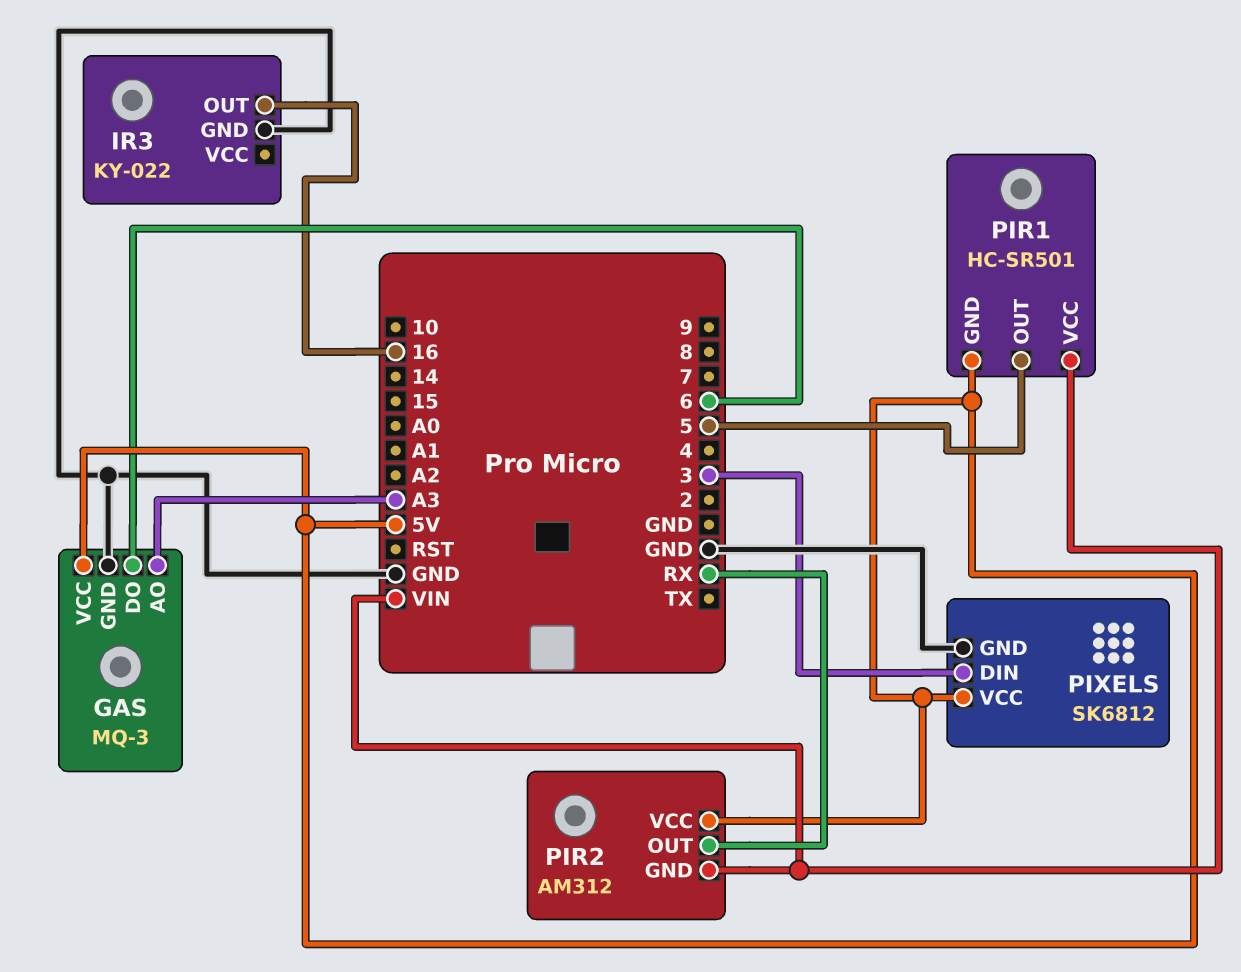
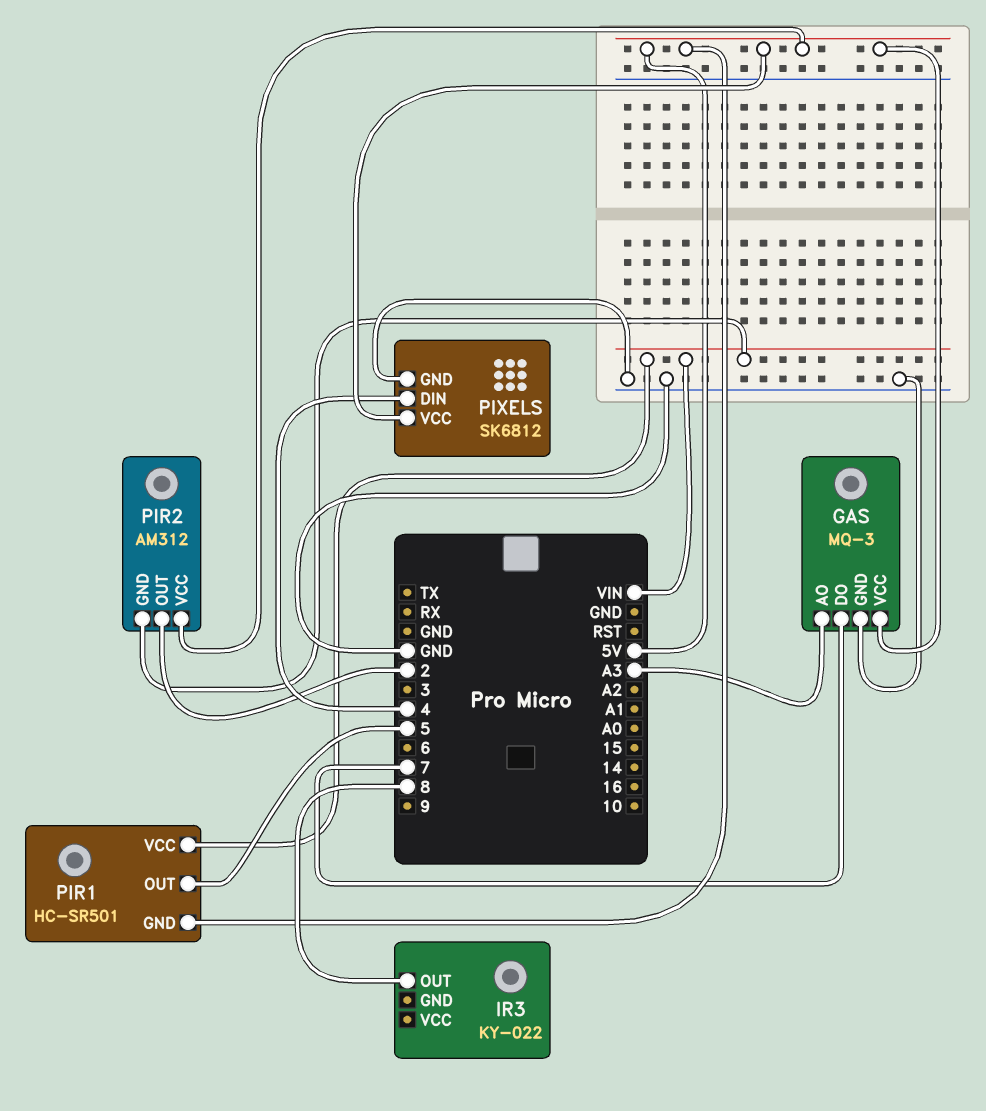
GAS pin DO: 6 -> 7
IR3 pin GND: GND -> none
IR3 pin OUT: 16 -> 8
PIR2 pin OUT: RX -> 2
PIXELS pin DIN: 3 -> 4

